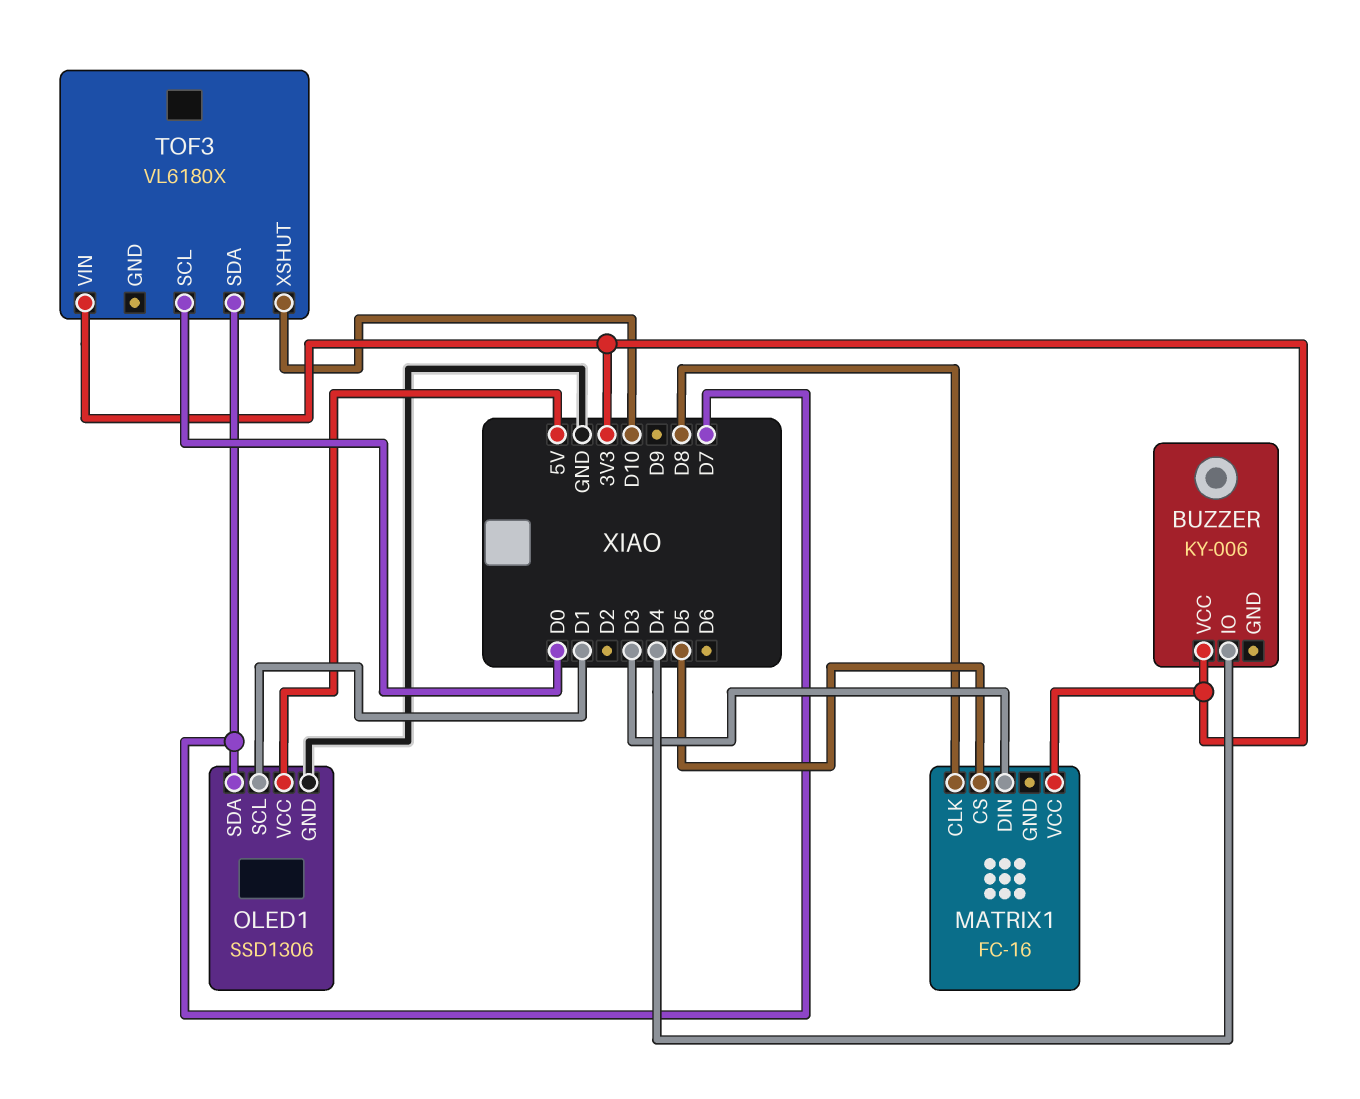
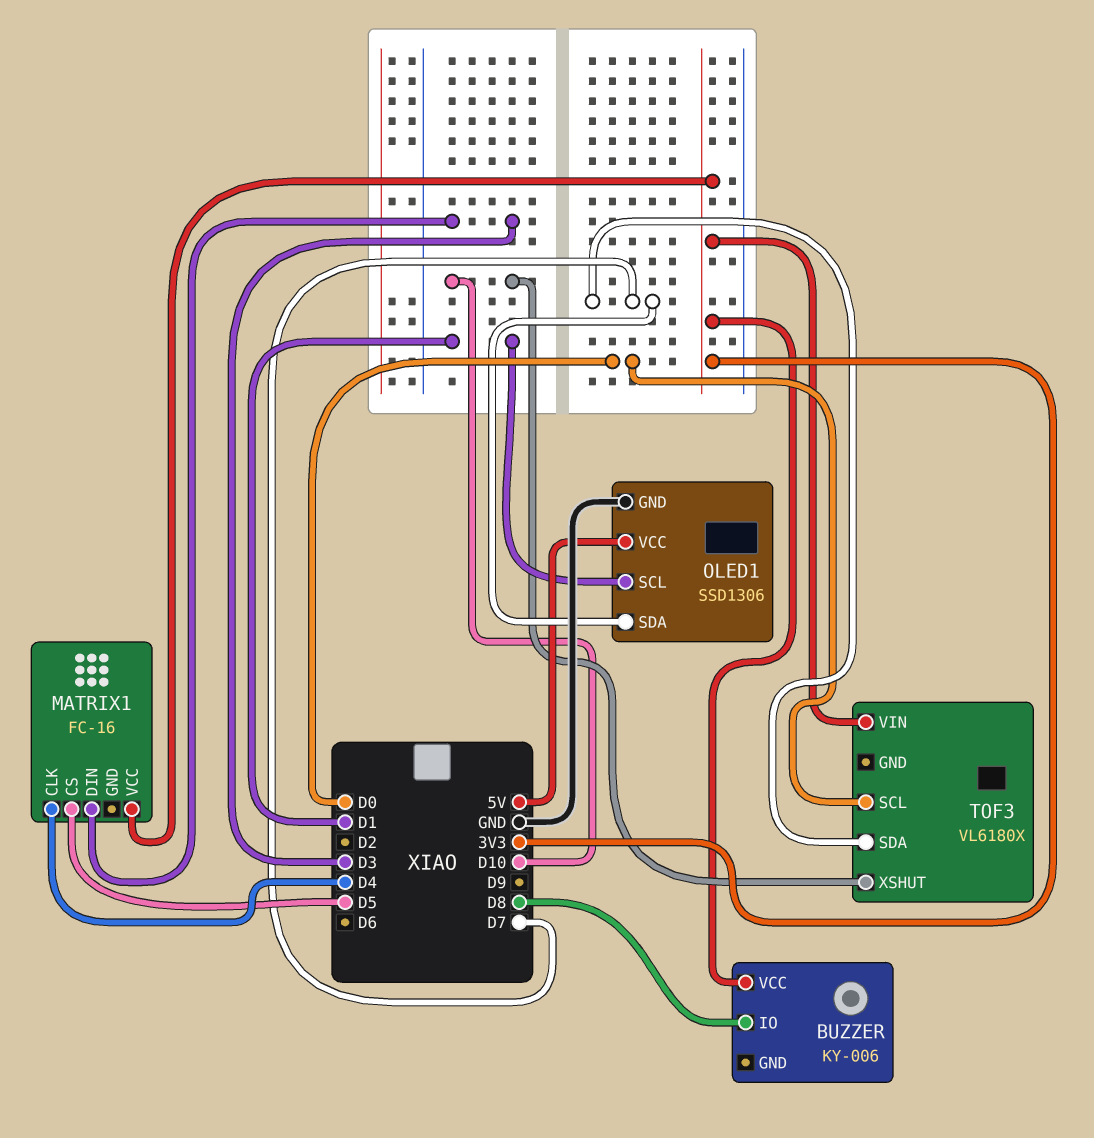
BUZZER pin IO: D4 -> D8
MATRIX1 pin CLK: D8 -> D4

